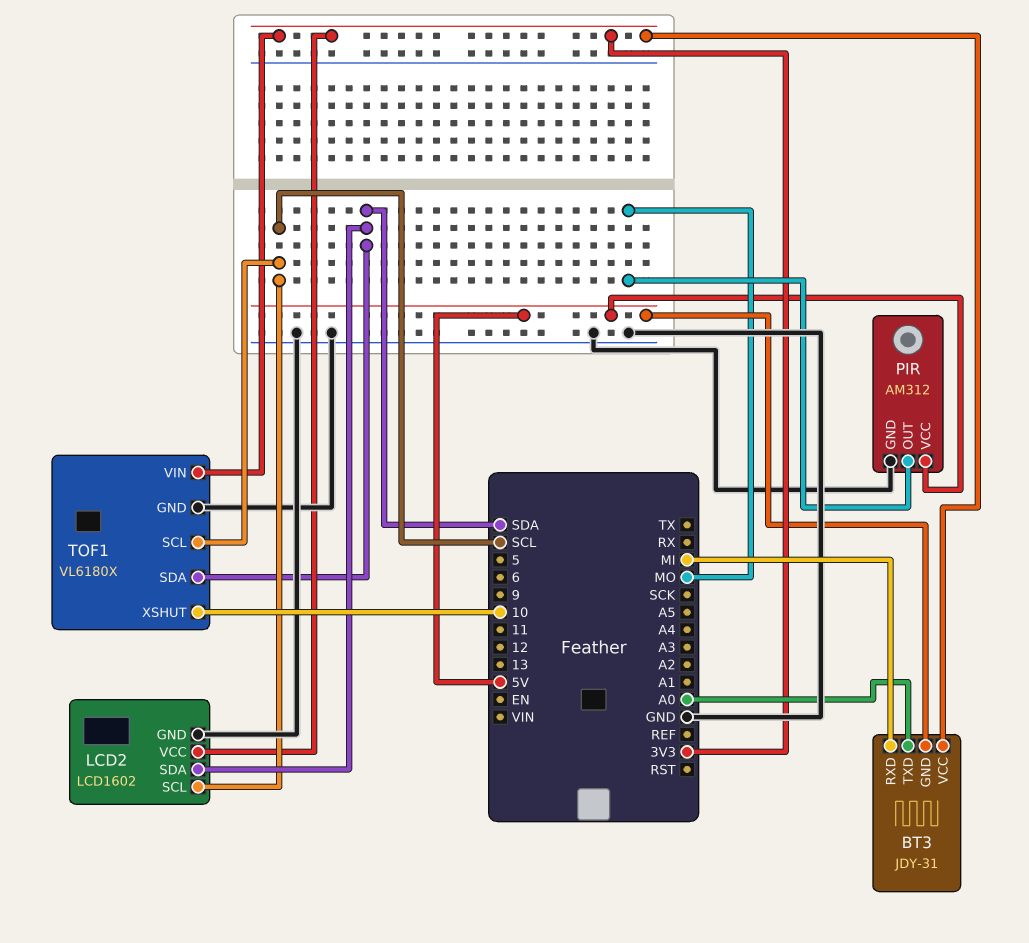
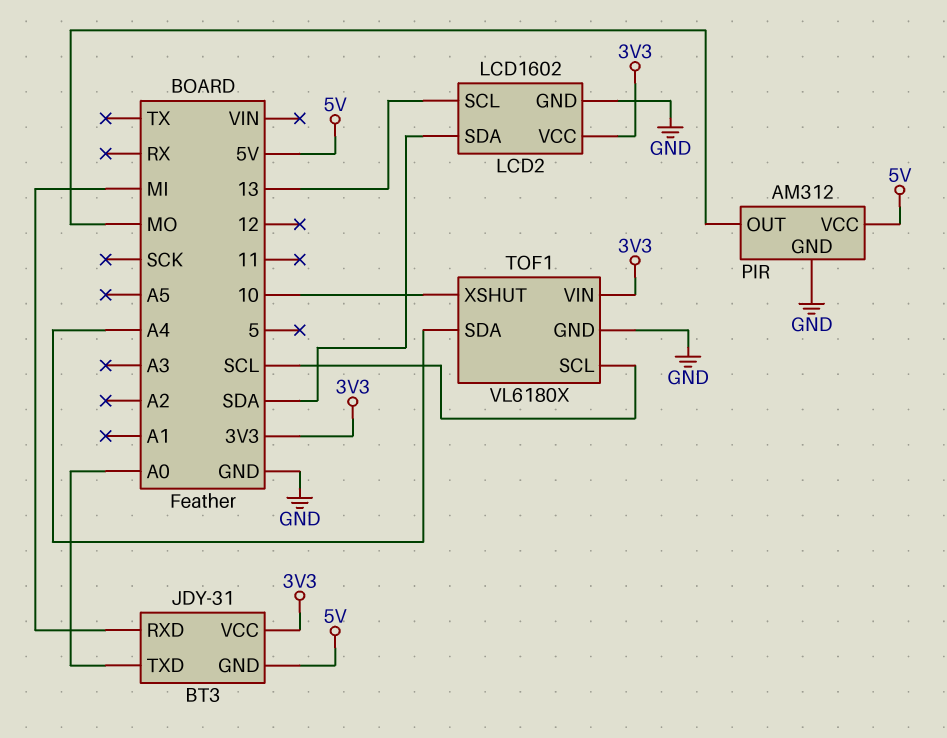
LCD2 pin SCL: SCL -> 13
TOF1 pin SDA: SDA -> A4

